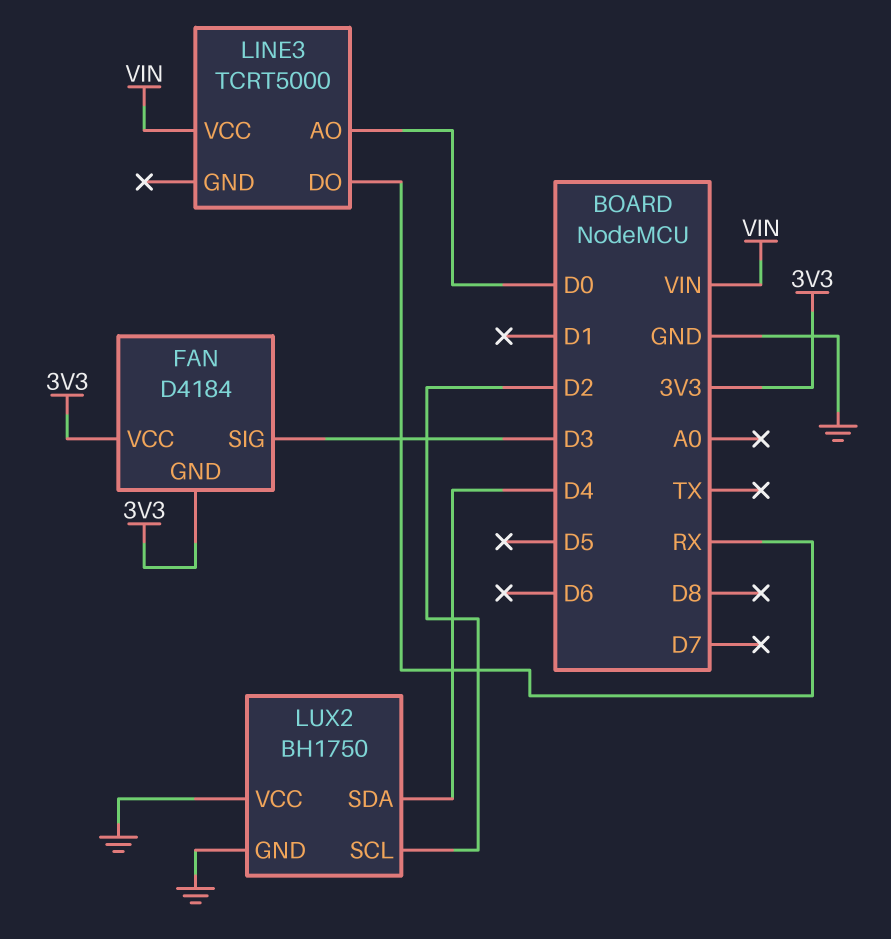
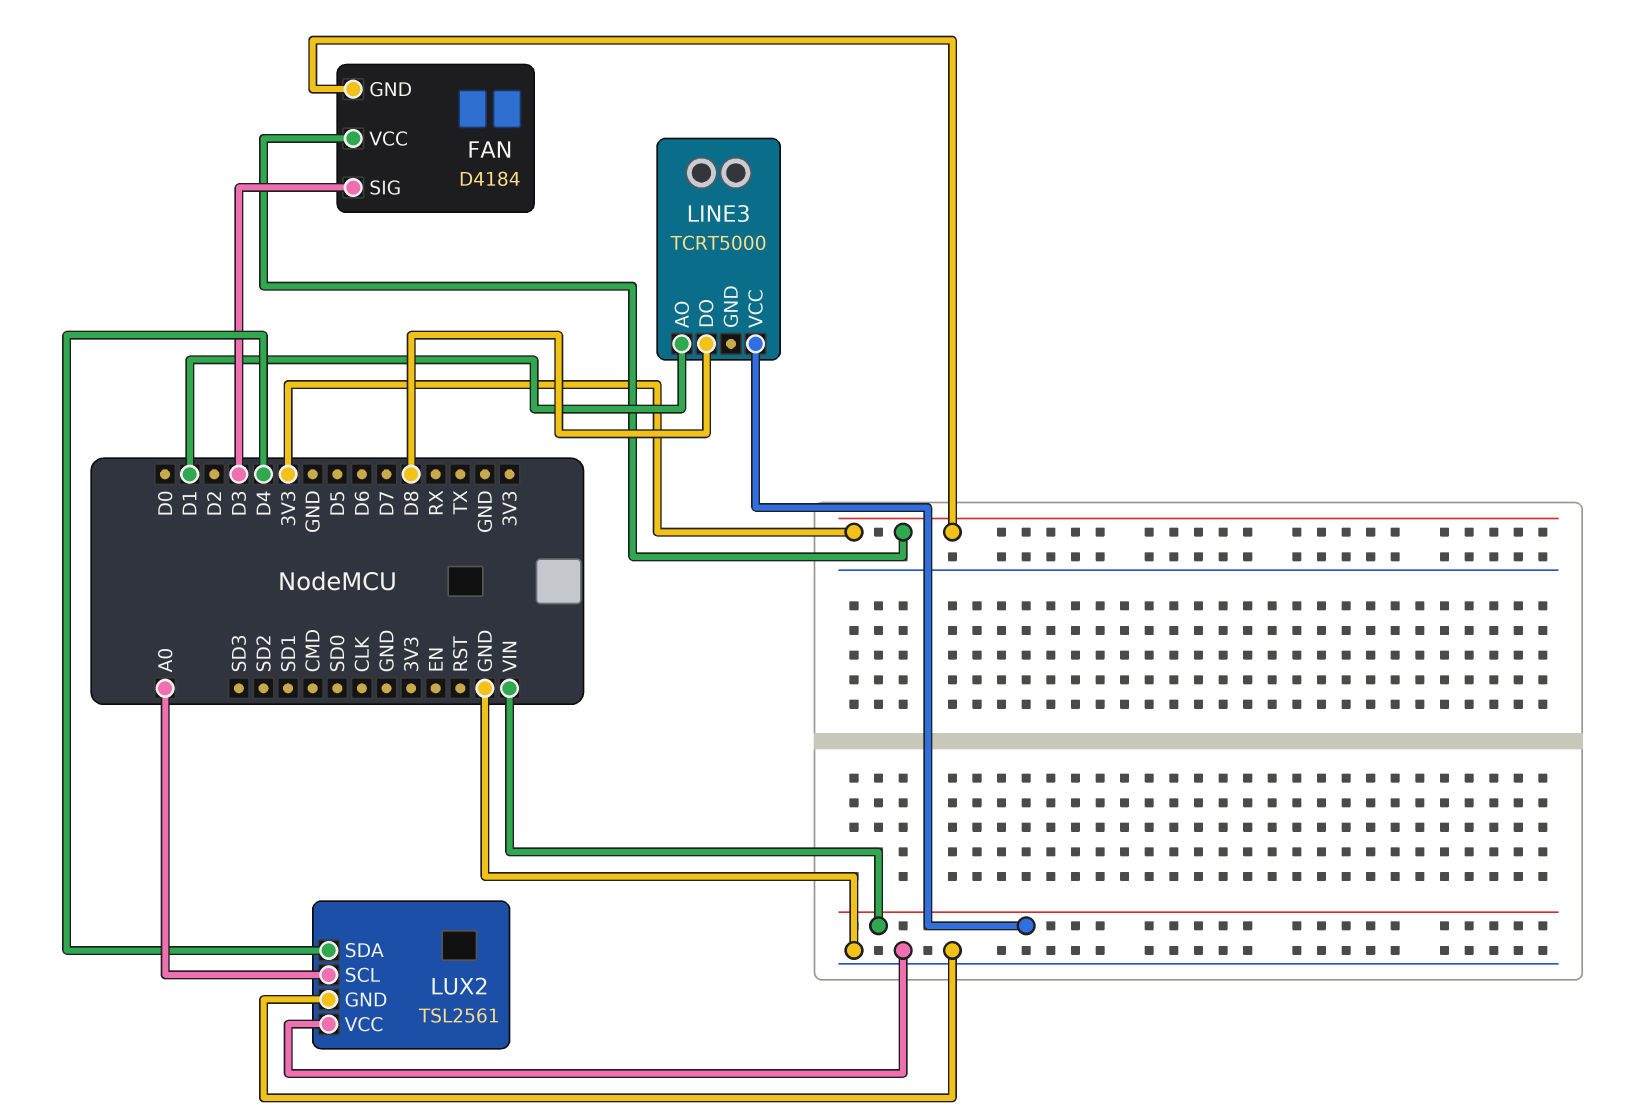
LINE3 pin AO: D0 -> D1
LINE3 pin DO: RX -> D8
LUX2: BH1750 -> TSL2561
LUX2 pin SCL: D2 -> A0

